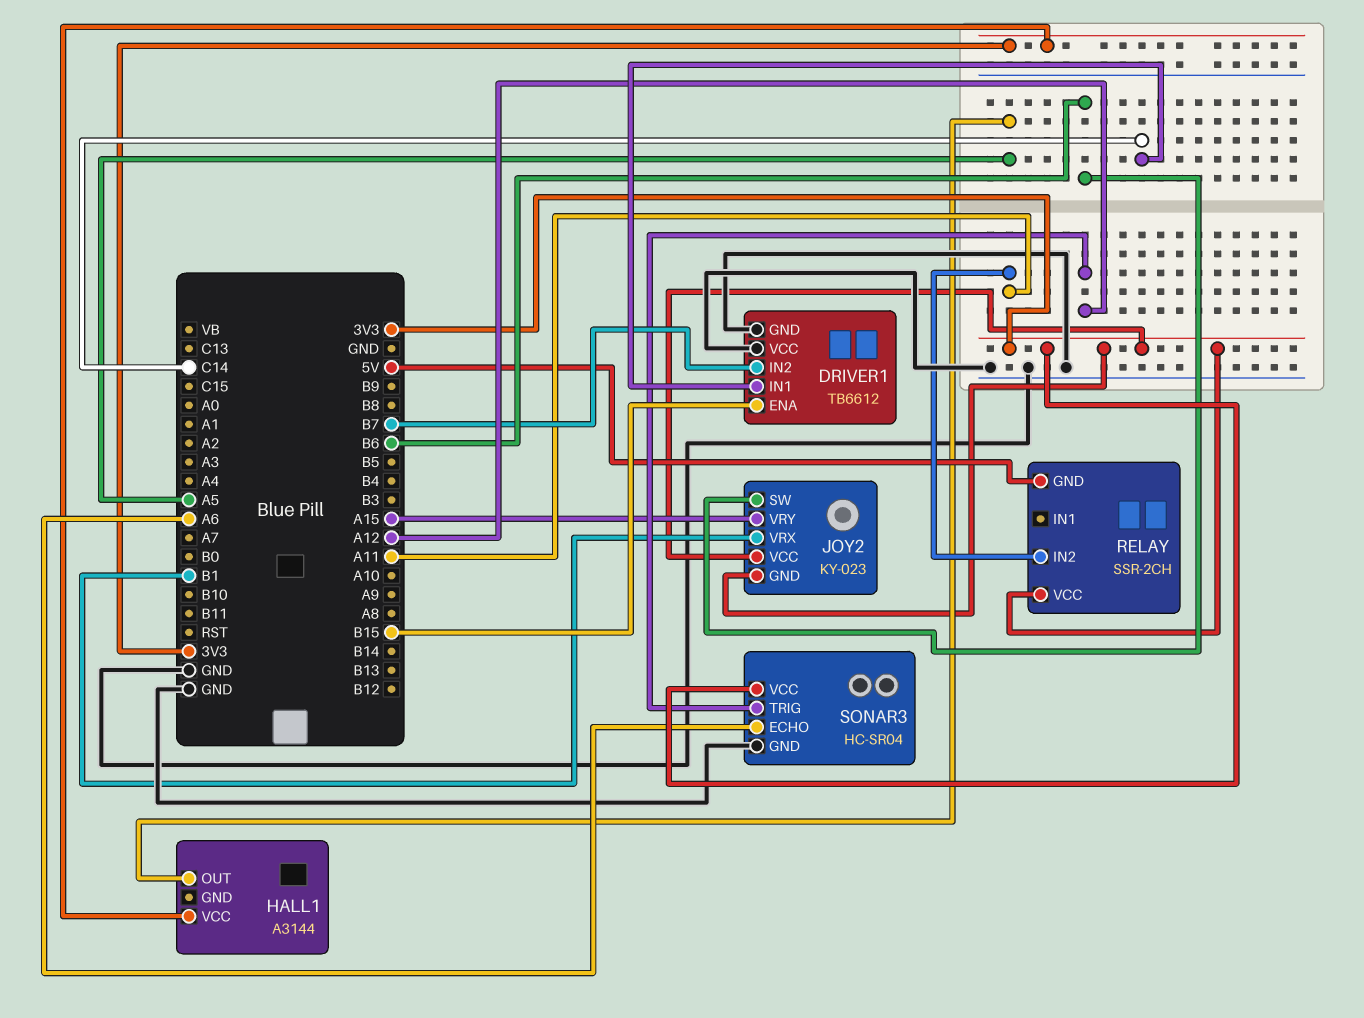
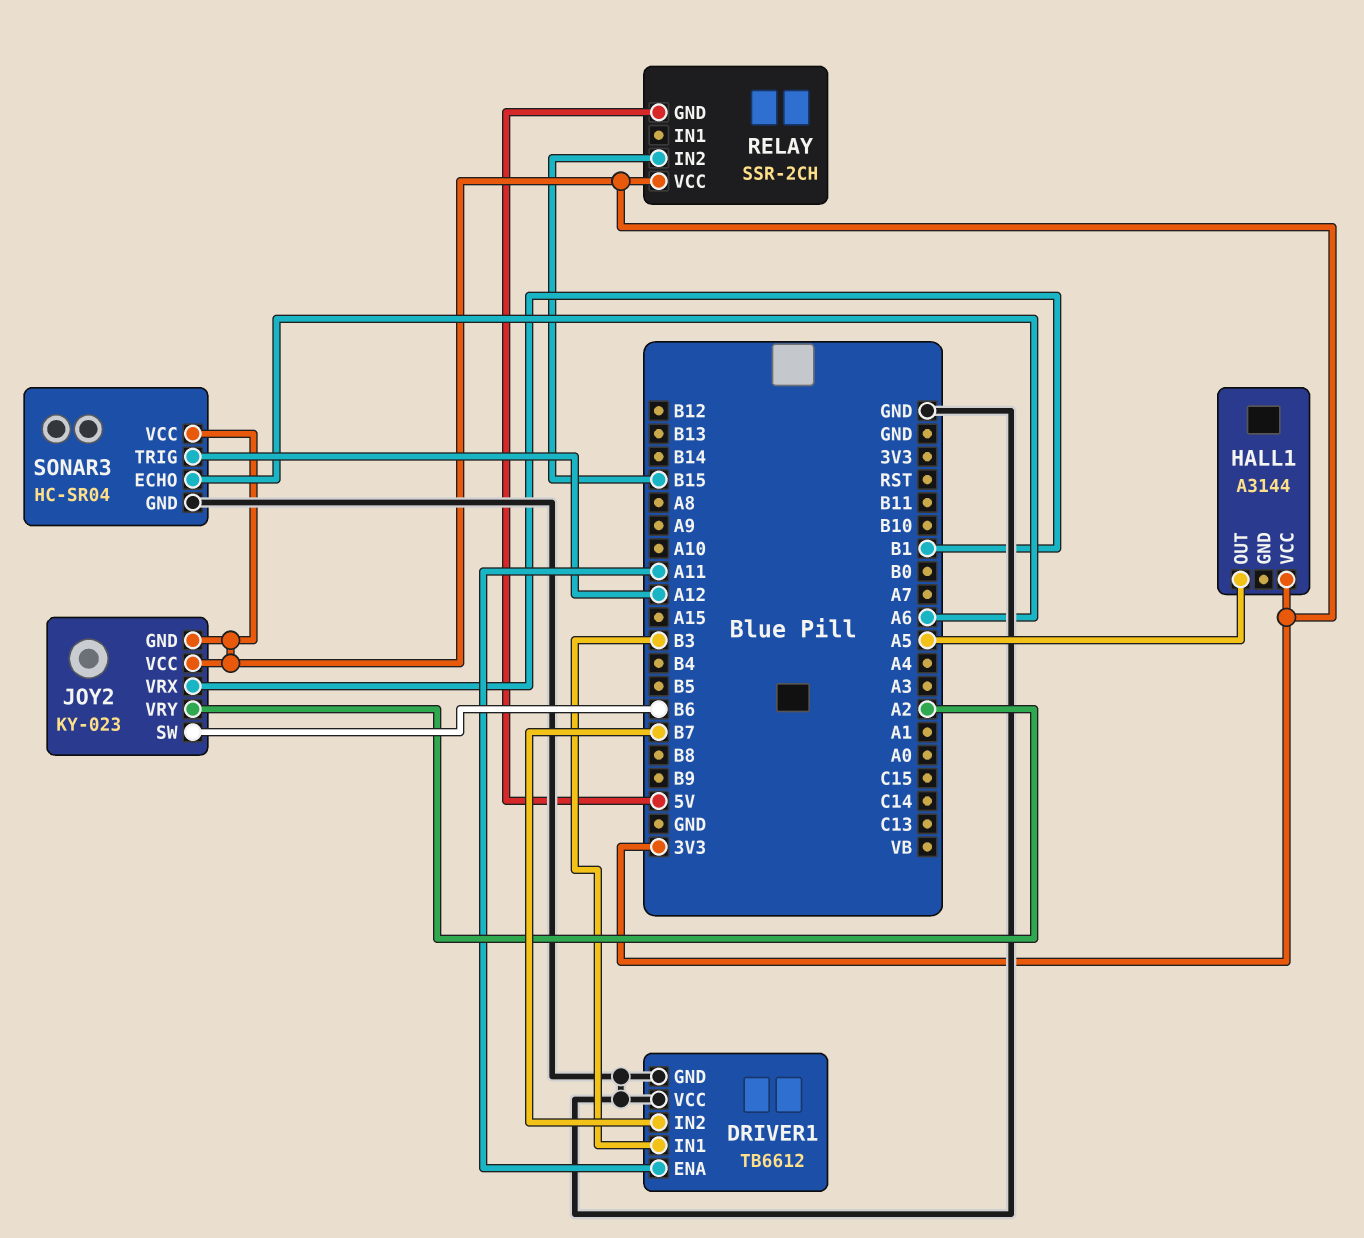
DRIVER1 pin ENA: B15 -> A11
DRIVER1 pin IN1: C14 -> B3
JOY2 pin VRY: A15 -> A2
RELAY pin IN2: A11 -> B15

